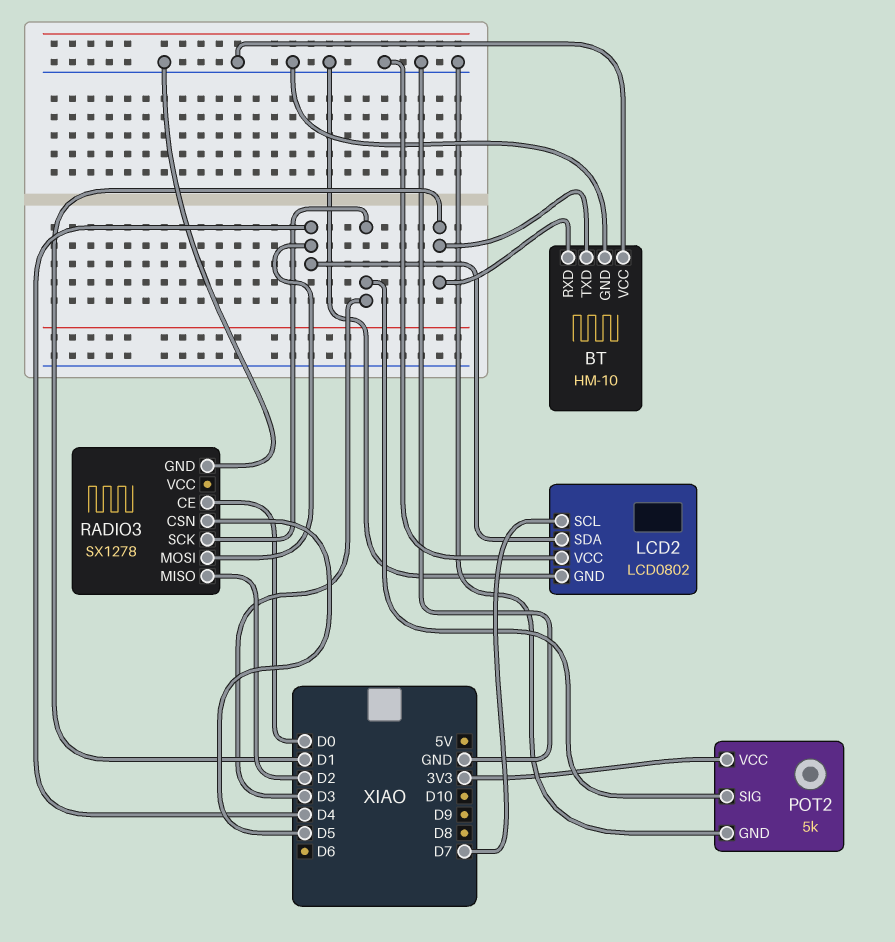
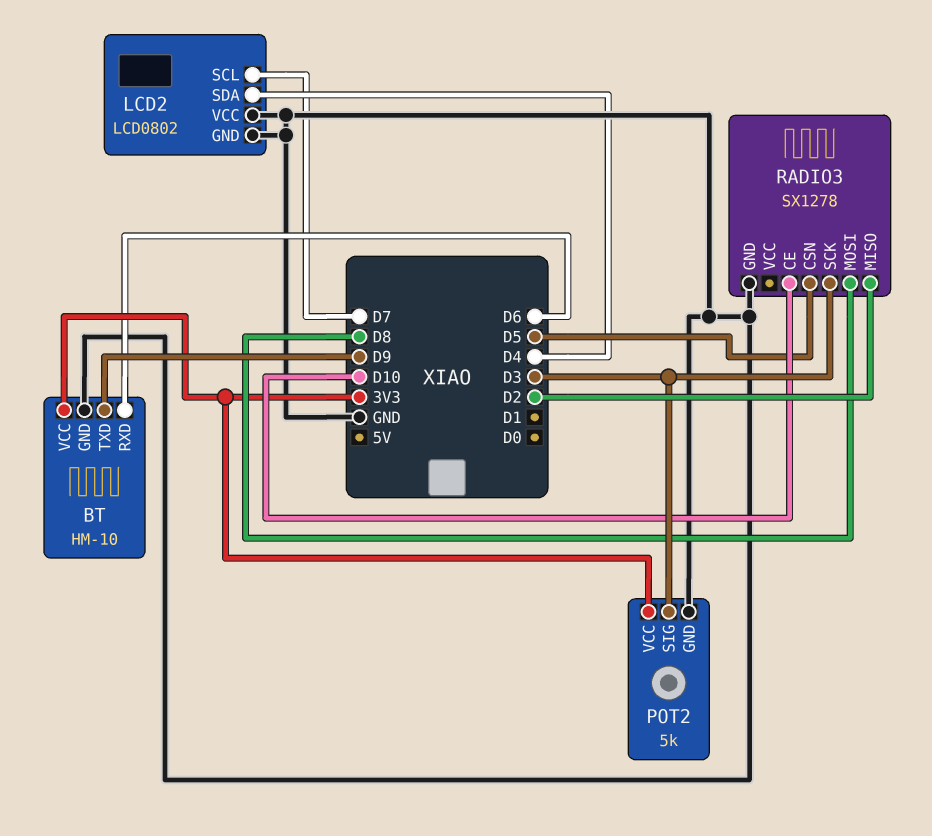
BT pin RXD: D1 -> D6
BT pin TXD: D1 -> D9
BT pin VCC: GND -> 3V3
RADIO3 pin CE: D0 -> D10
RADIO3 pin MOSI: D4 -> D8

